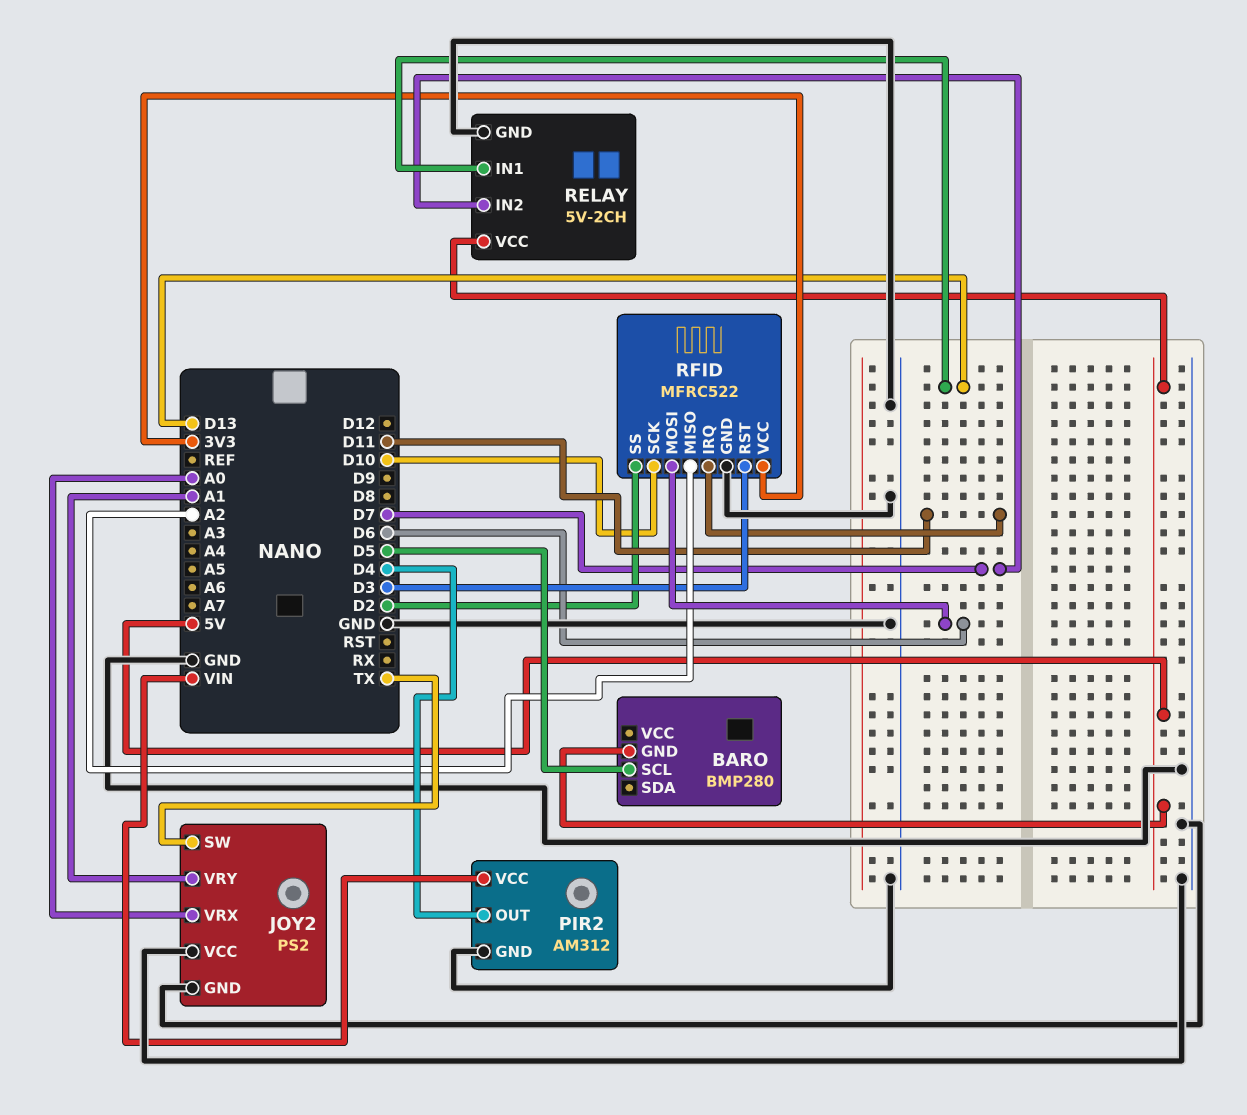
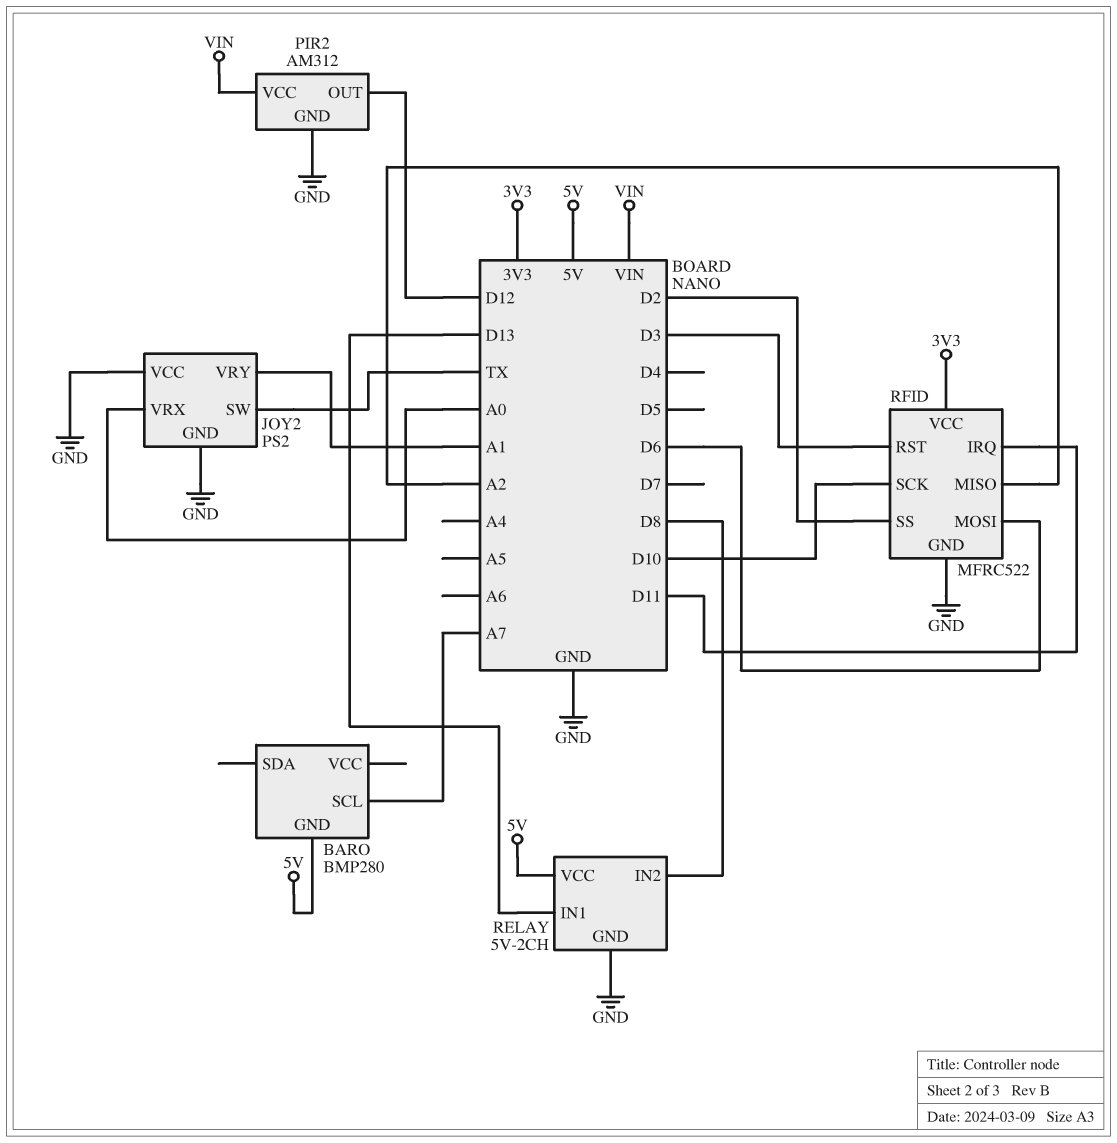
BARO pin SCL: D5 -> A7
PIR2 pin OUT: D4 -> D12
RELAY pin IN2: D7 -> D8

